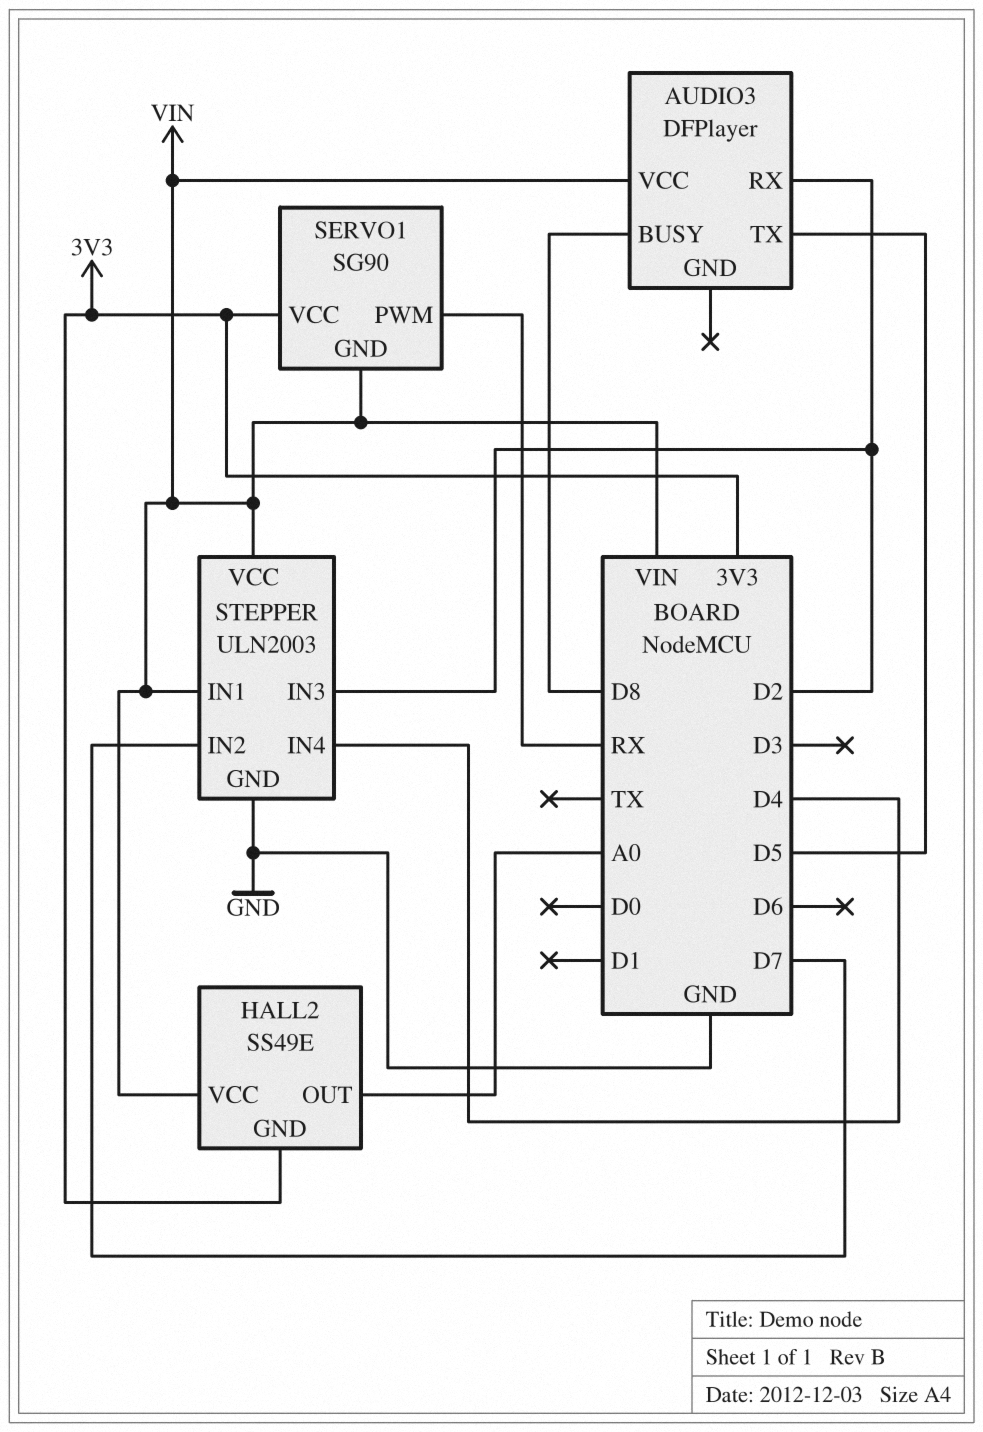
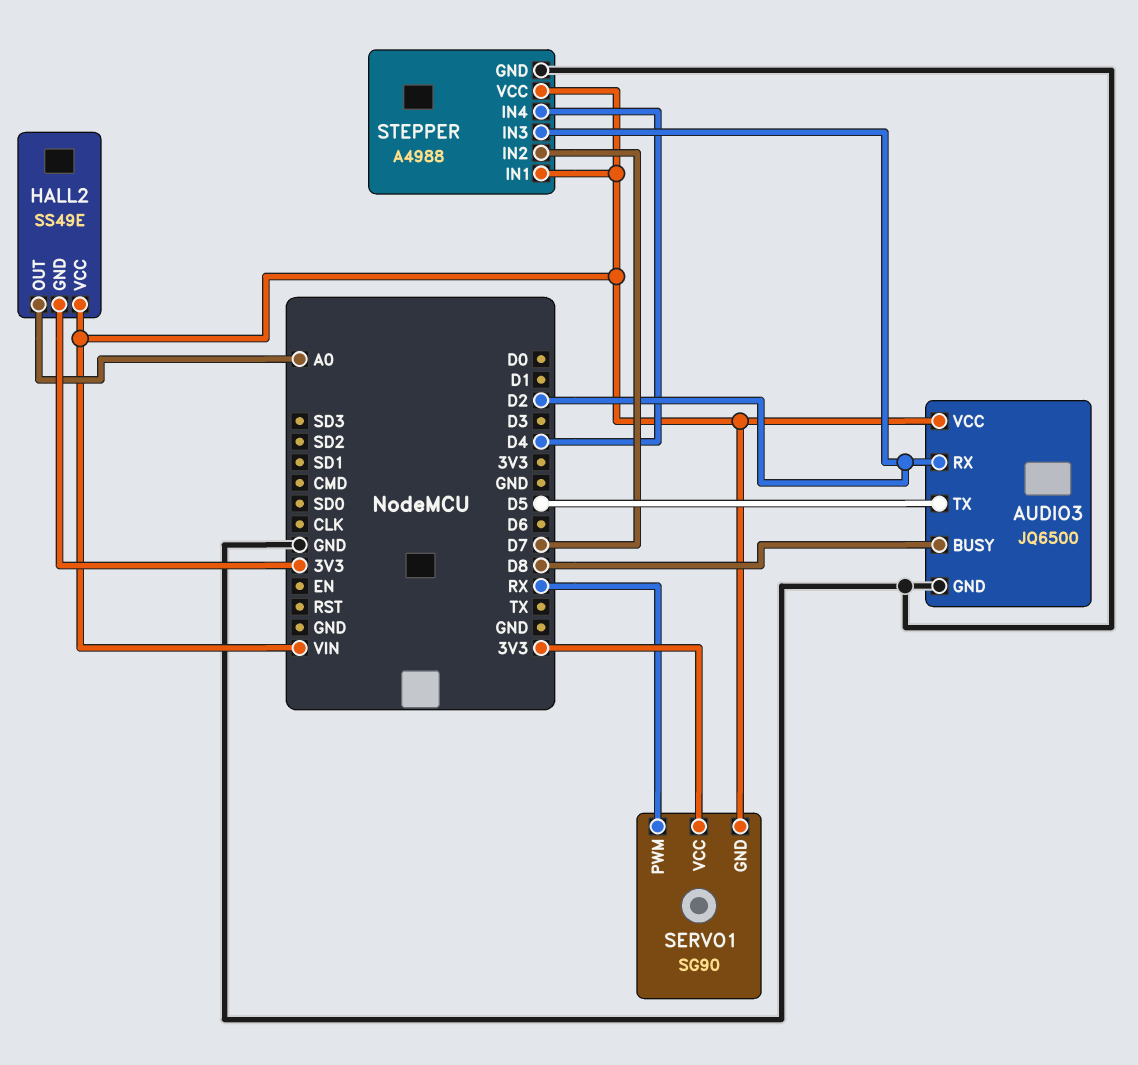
AUDIO3: DFPlayer -> JQ6500
AUDIO3 pin GND: none -> GND
STEPPER: ULN2003 -> A4988

